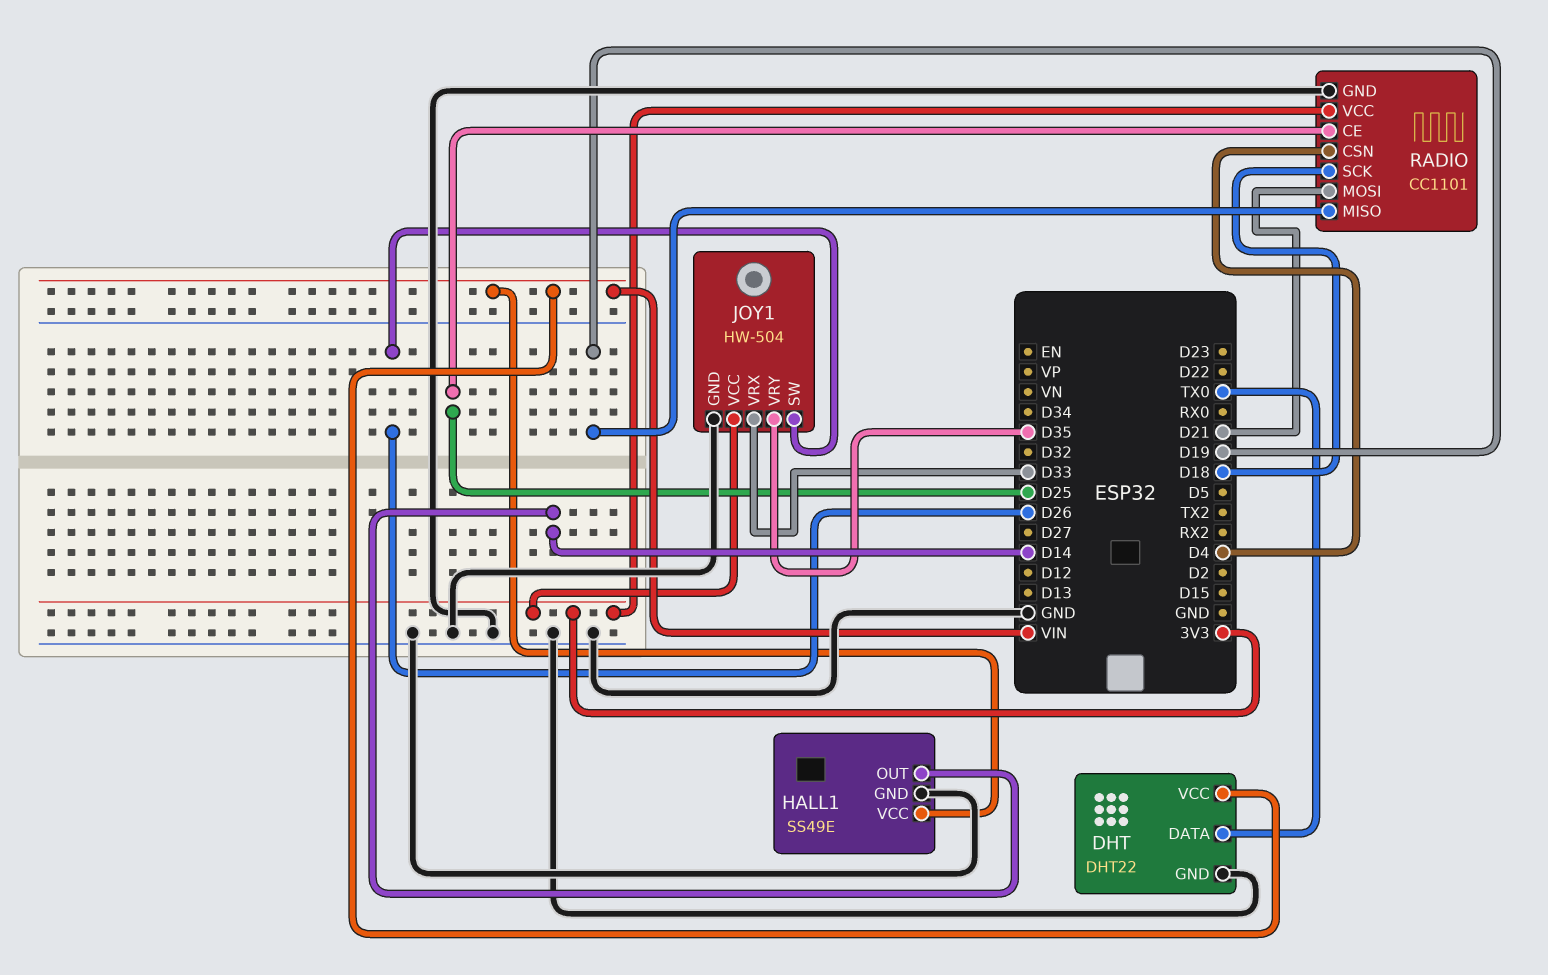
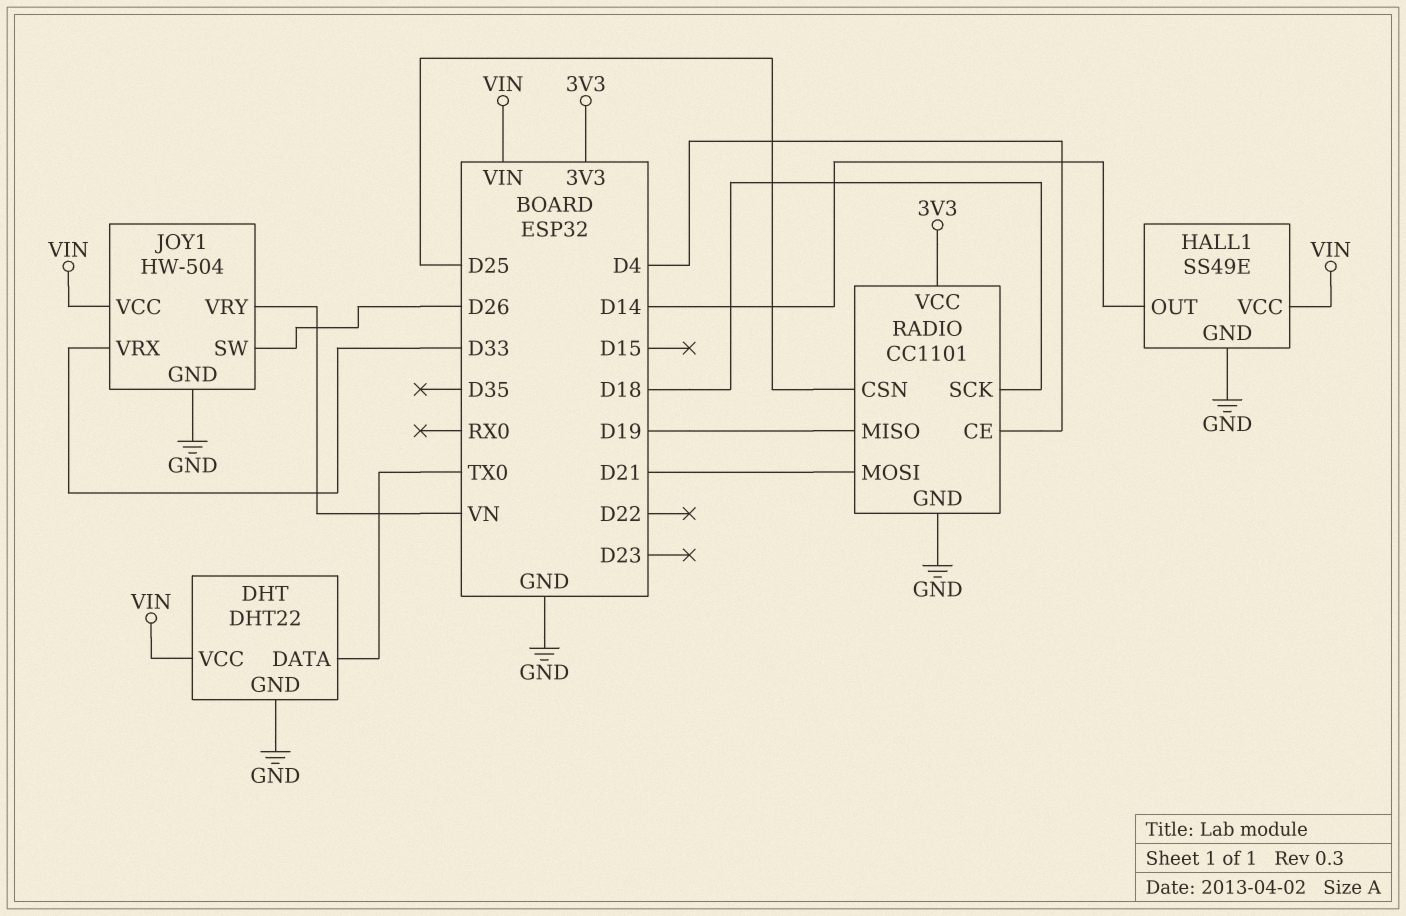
JOY1 pin VCC: 3V3 -> VIN
JOY1 pin VRY: D35 -> VN
RADIO pin CE: D25 -> D4
RADIO pin CSN: D4 -> D25

